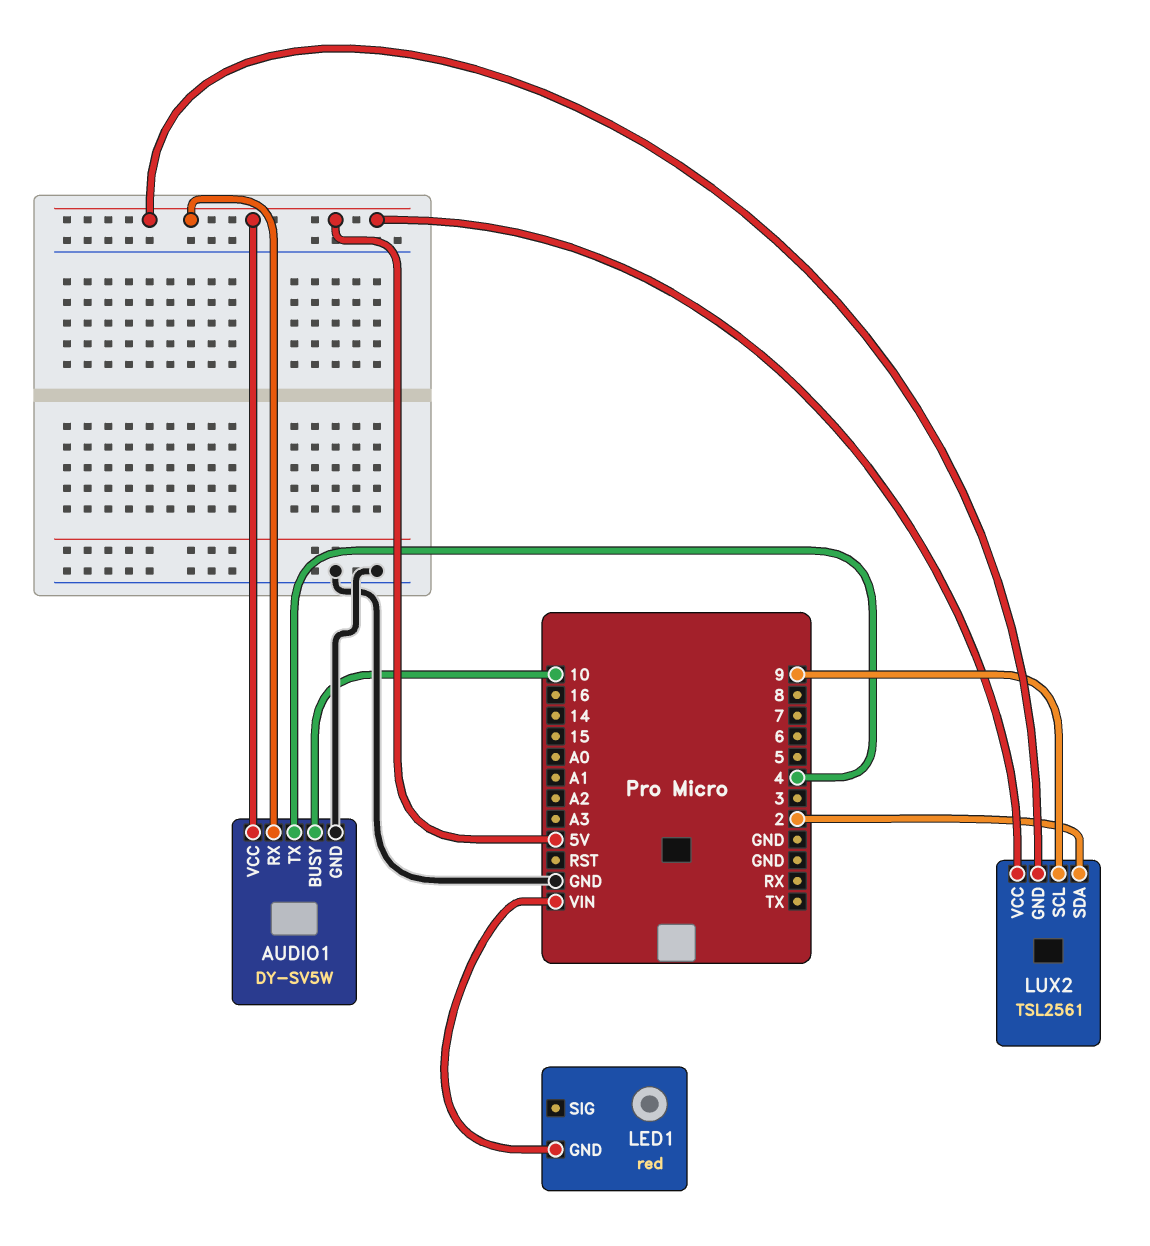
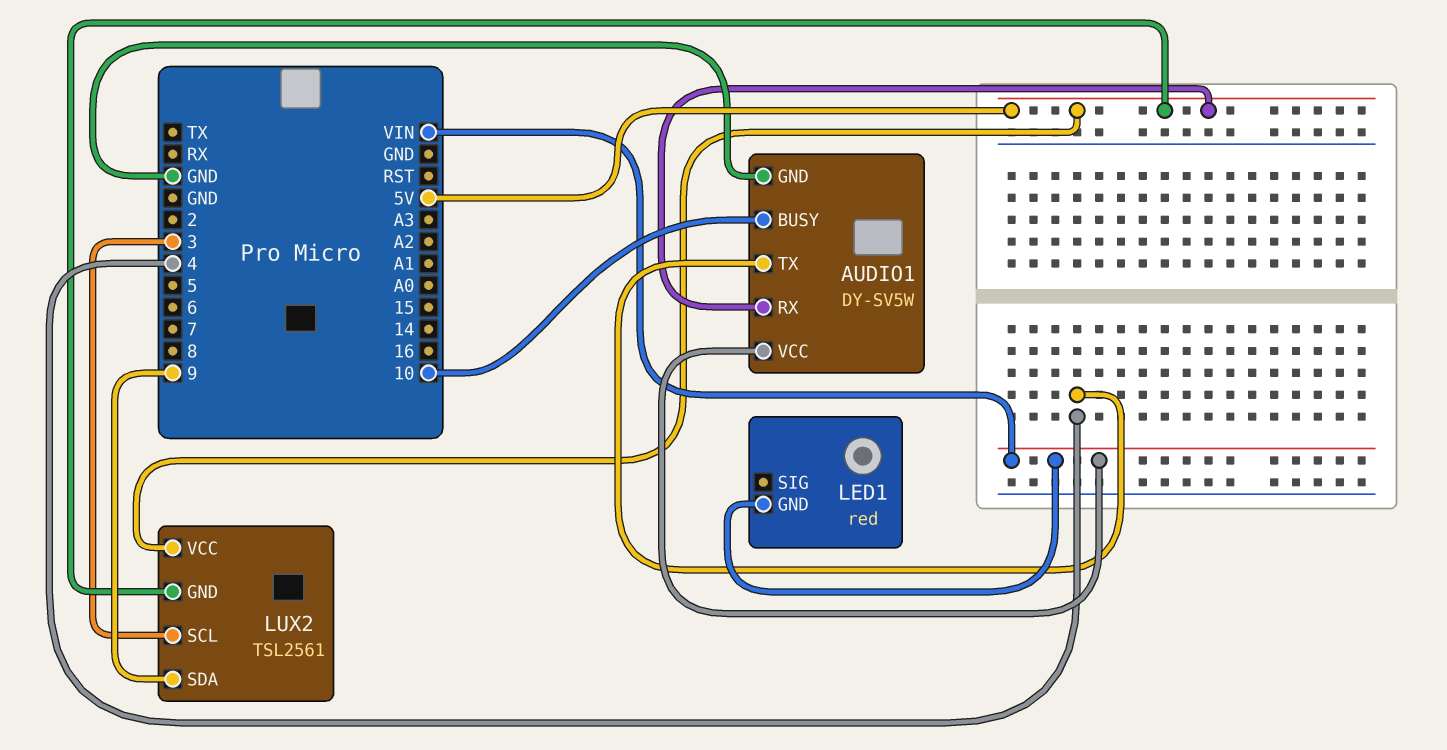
AUDIO1 pin VCC: 5V -> VIN
LUX2 pin SCL: 9 -> 3
LUX2 pin SDA: 2 -> 9

